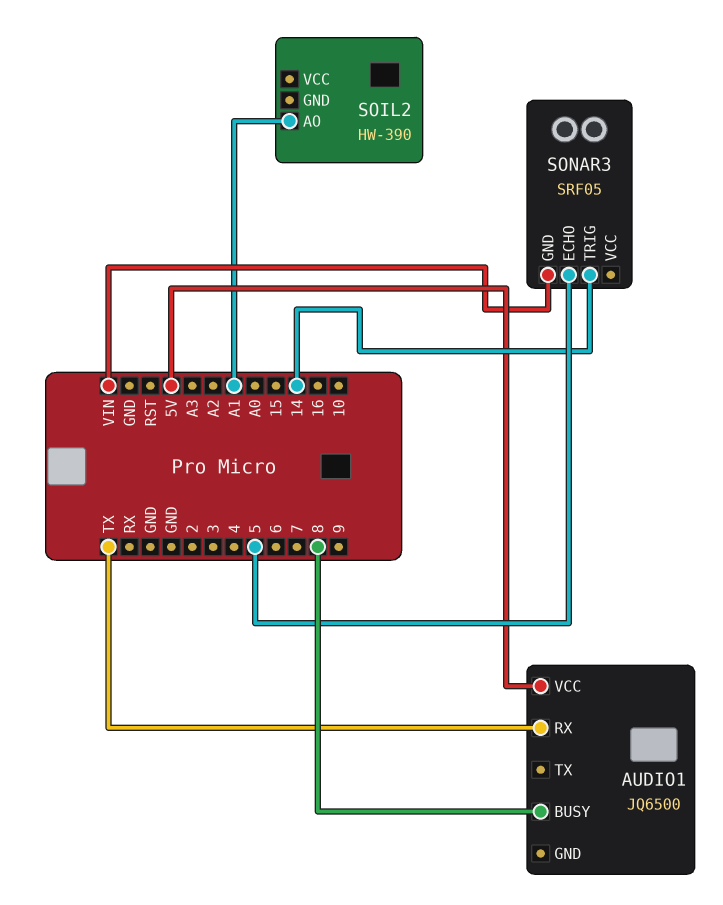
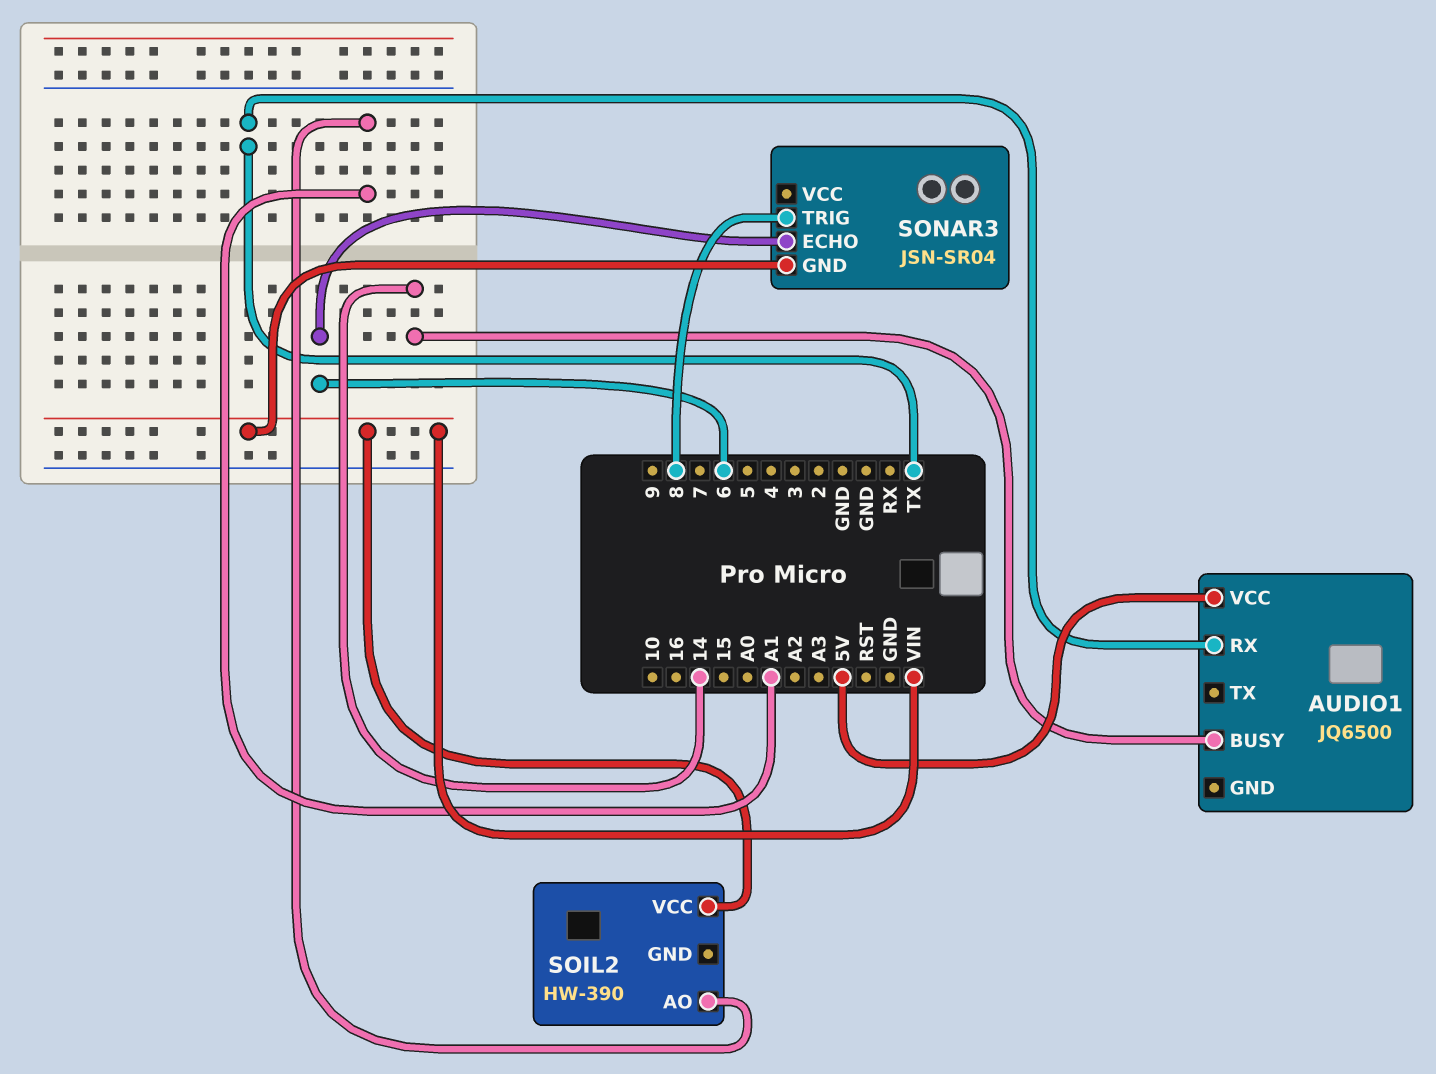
AUDIO1 pin BUSY: 8 -> 14
SOIL2 pin VCC: none -> VIN
SONAR3: SRF05 -> JSN-SR04
SONAR3 pin ECHO: 5 -> 6
SONAR3 pin TRIG: 14 -> 8

